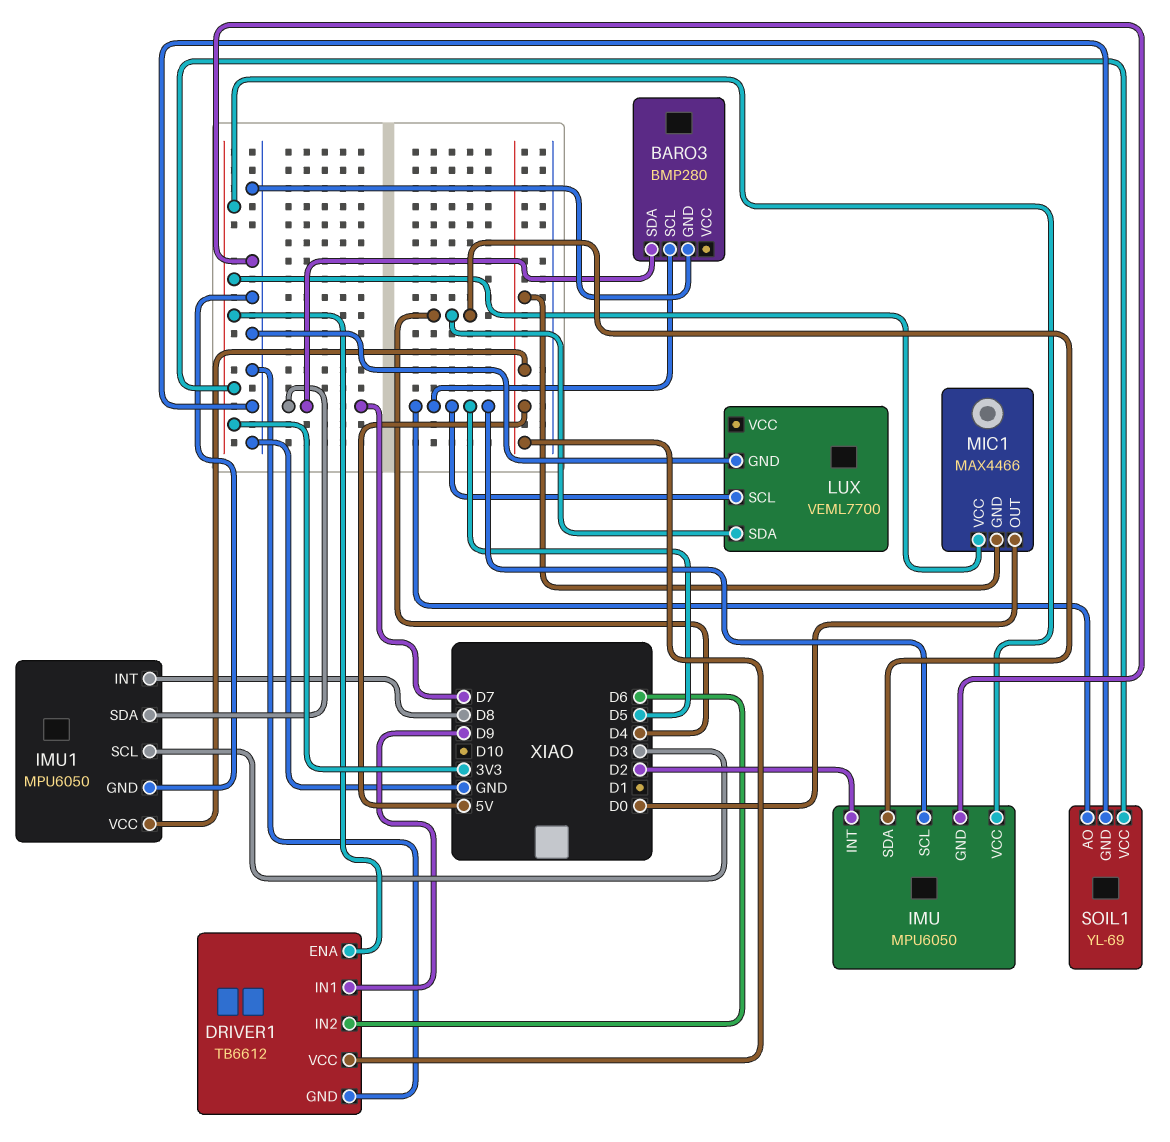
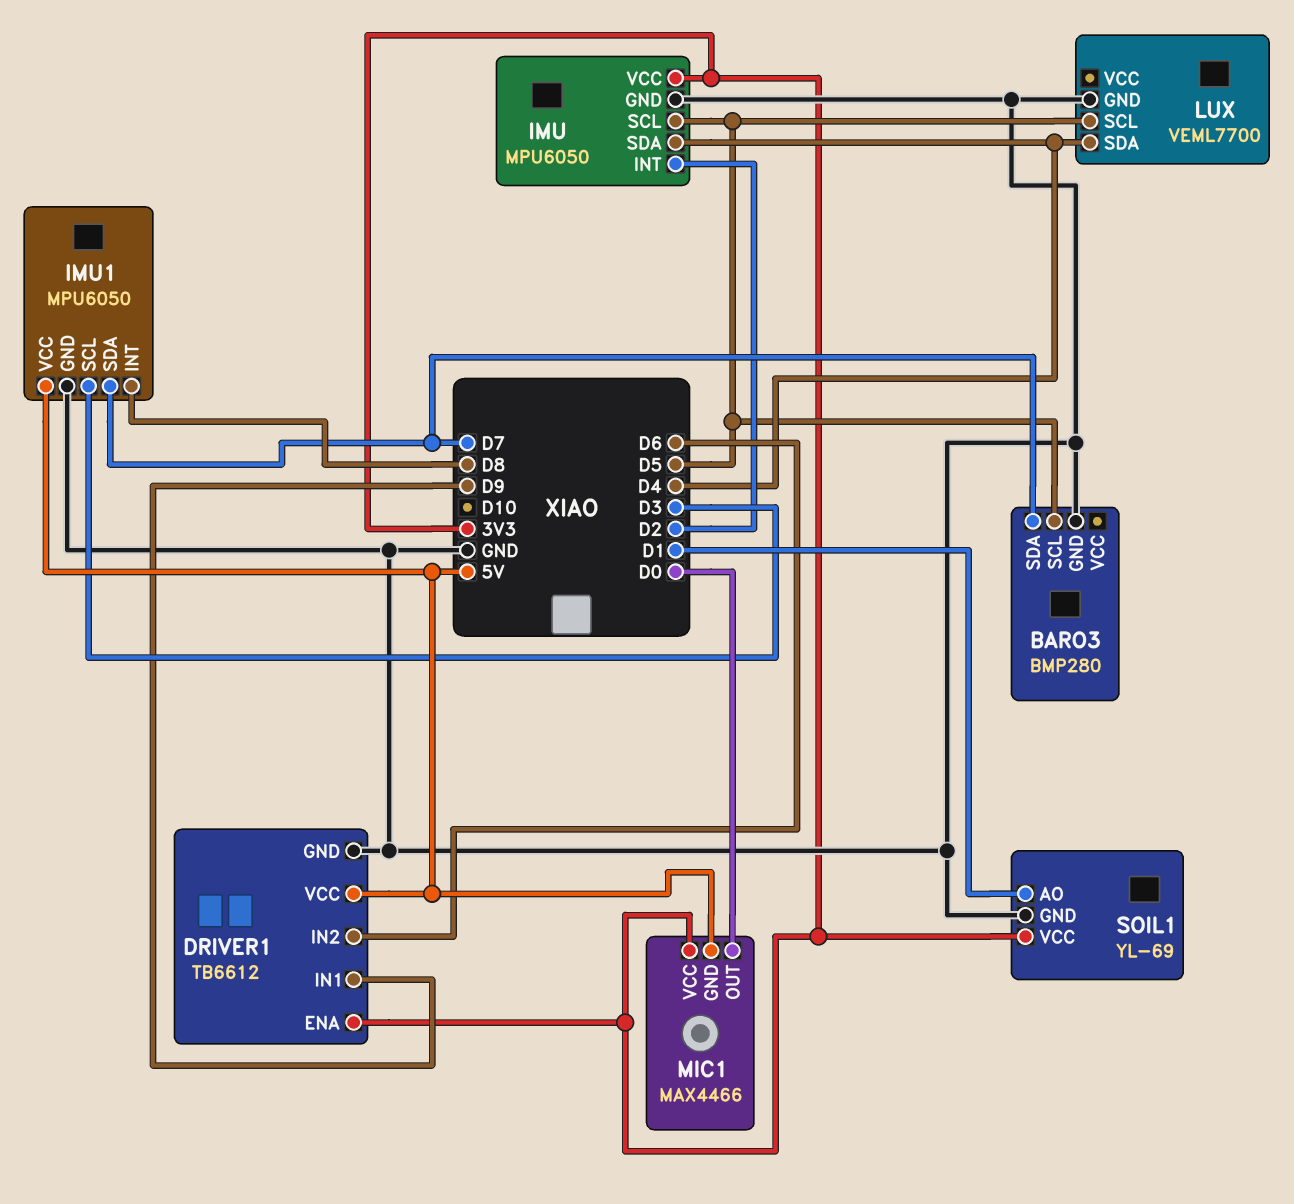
SOIL1 pin AO: D5 -> D1

